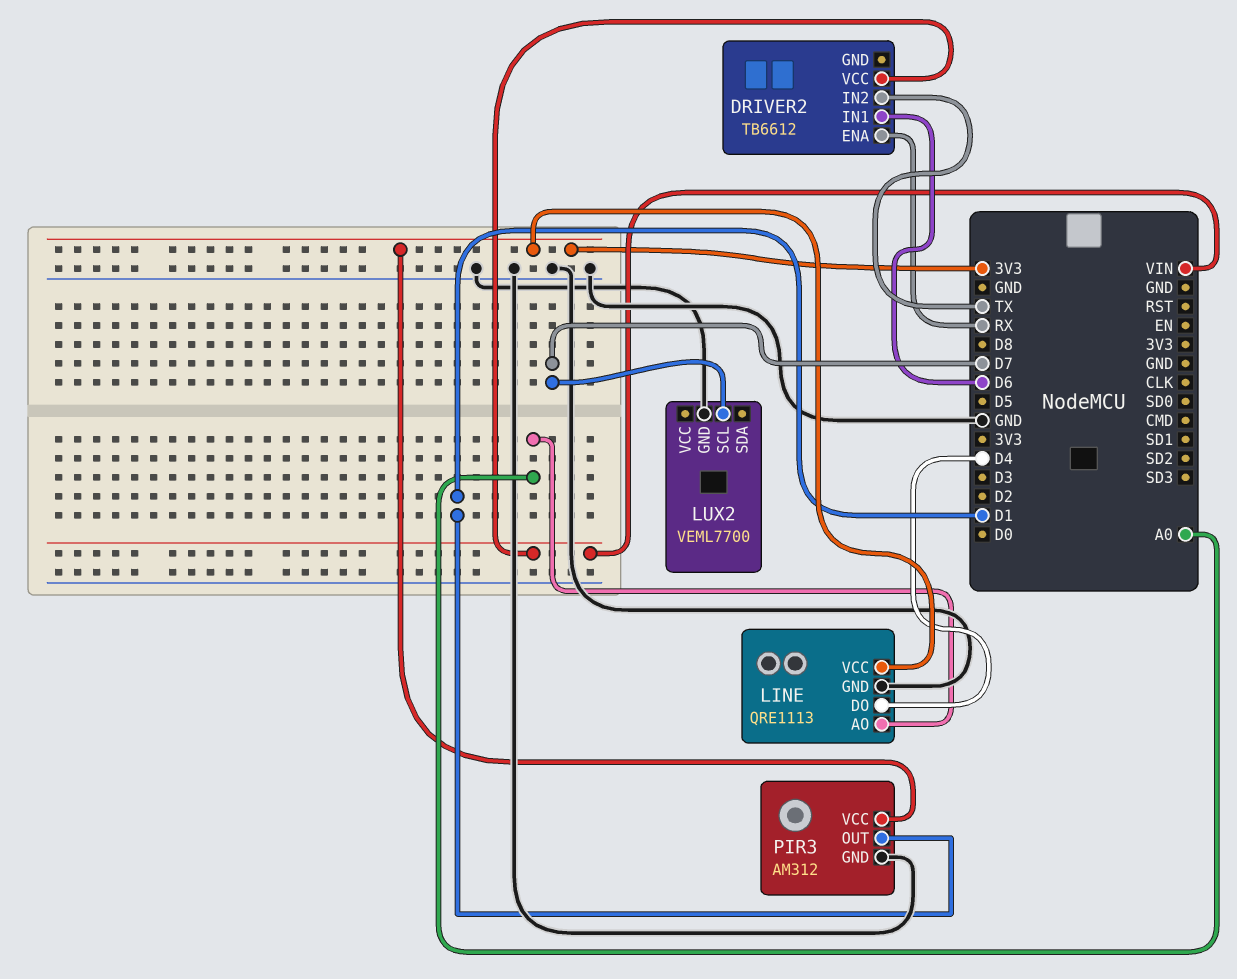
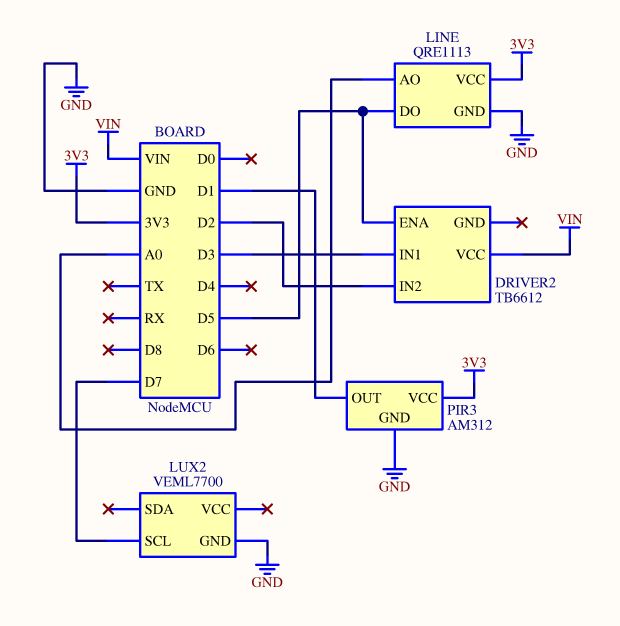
DRIVER2 pin ENA: RX -> D5
DRIVER2 pin IN1: D6 -> D3
DRIVER2 pin IN2: TX -> D2
LINE pin DO: D4 -> D5

